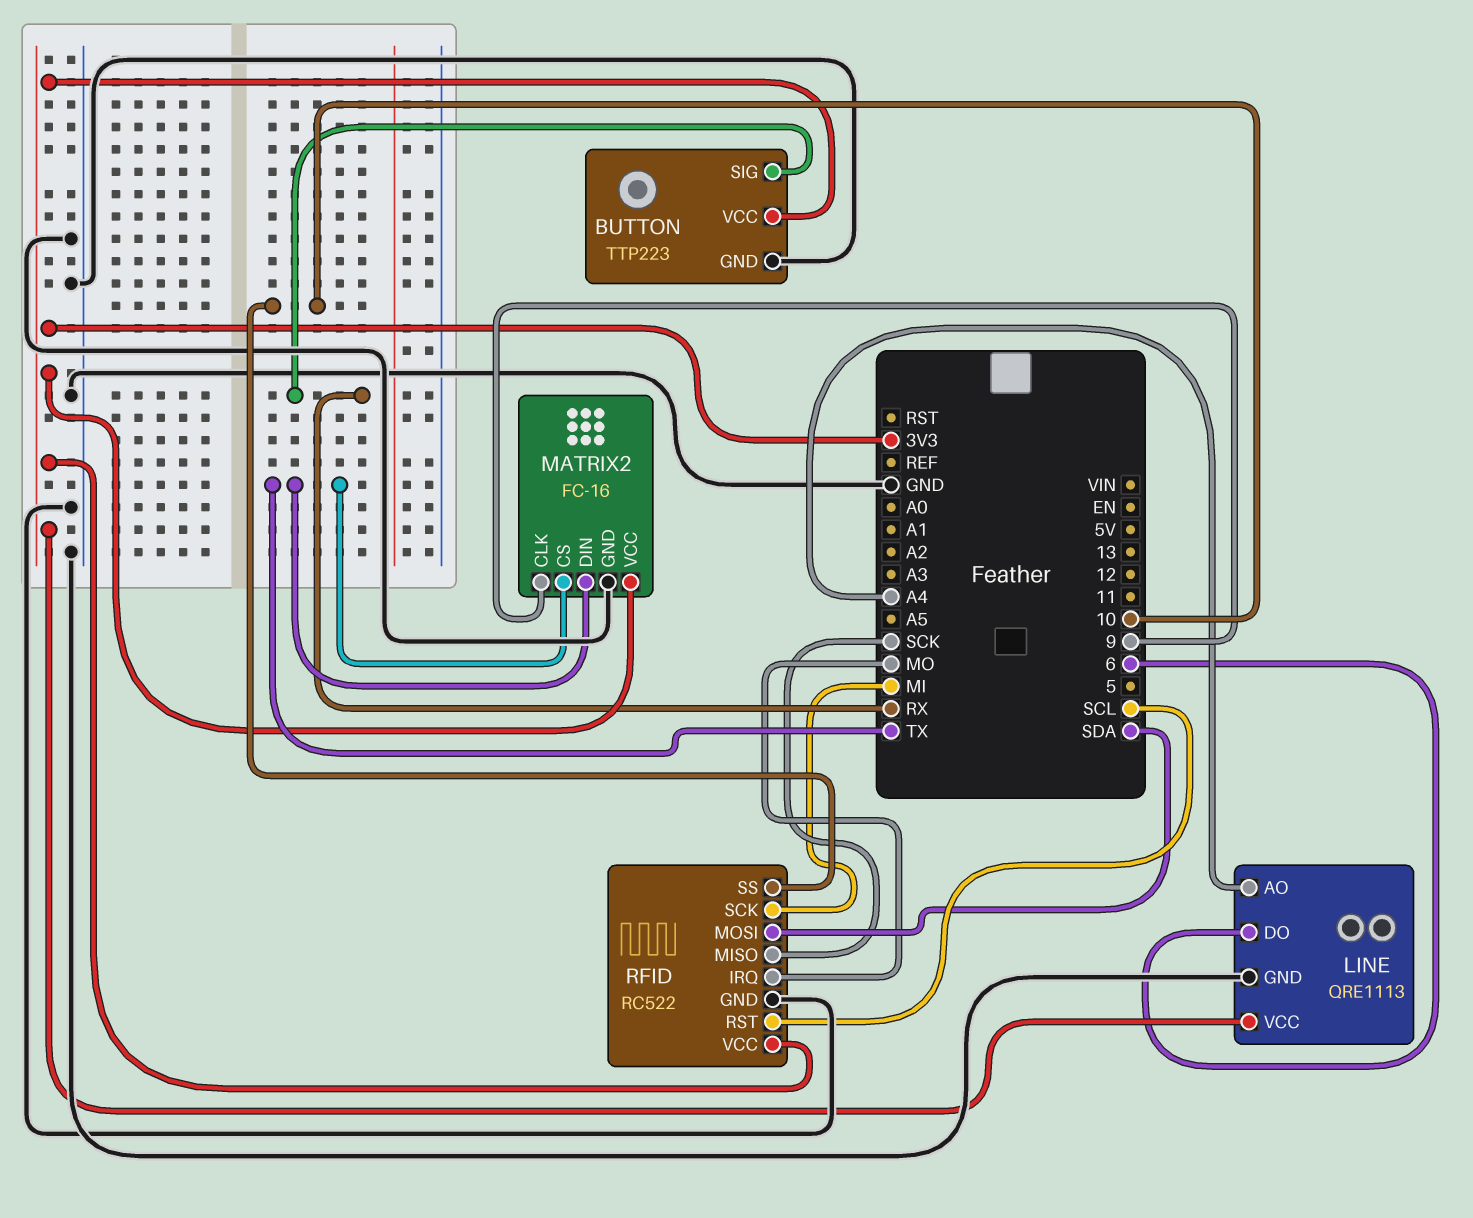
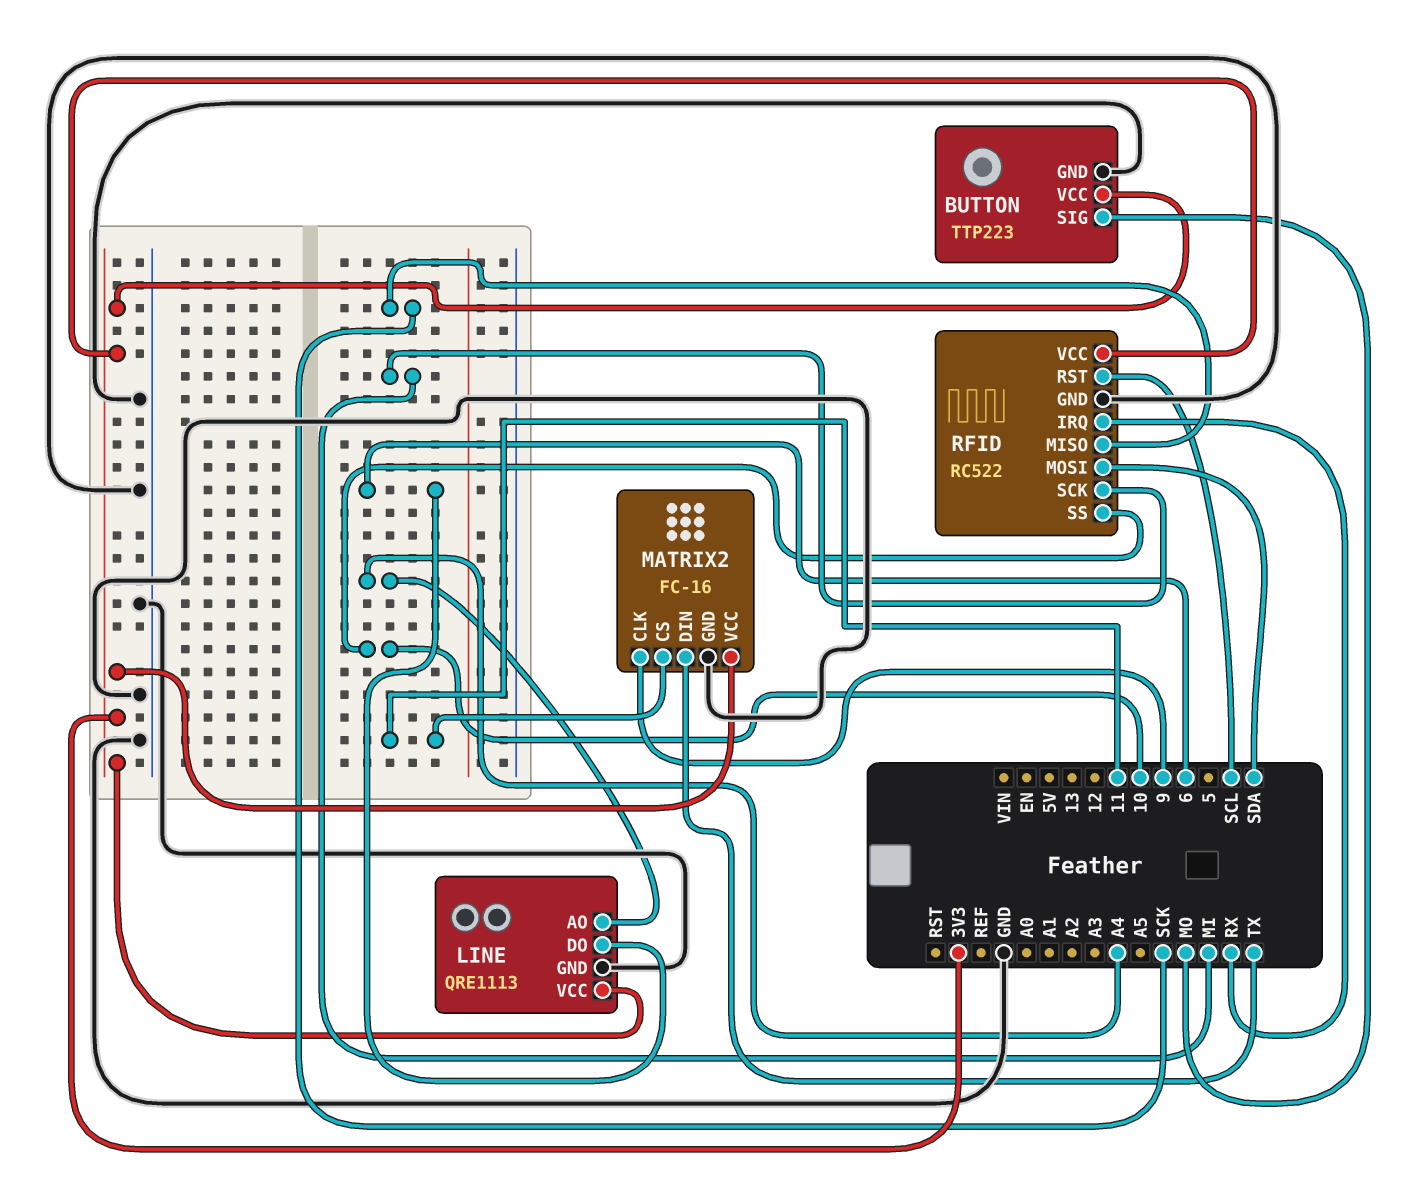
BUTTON pin SIG: RX -> MO
MATRIX2 pin CS: TX -> 11
RFID pin IRQ: MO -> RX

